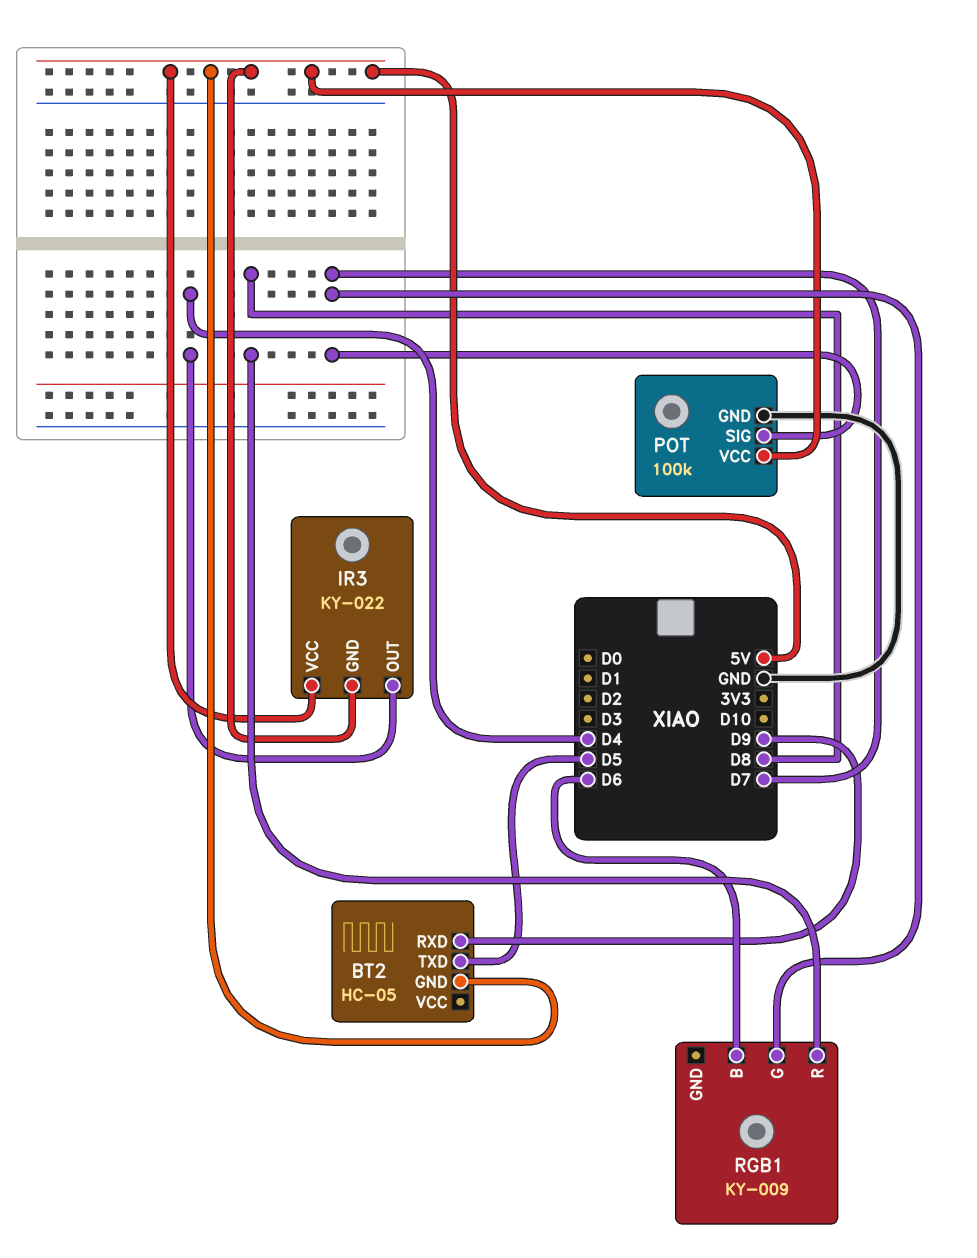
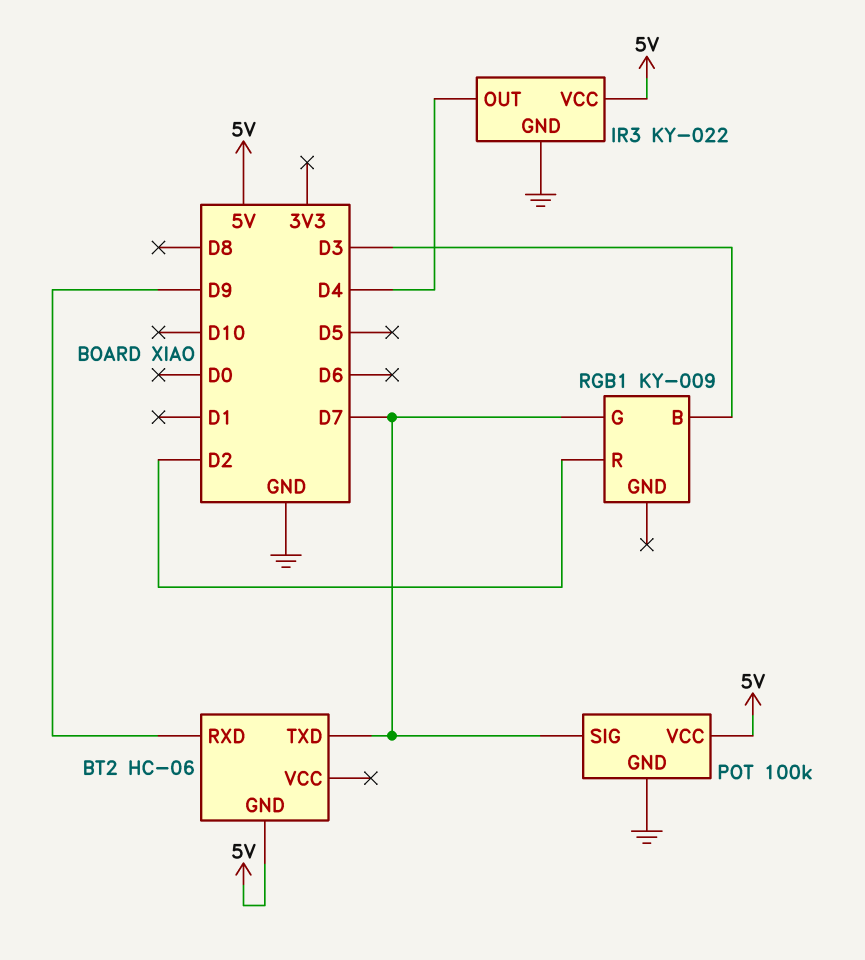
BT2: HC-05 -> HC-06
BT2 pin TXD: D5 -> D7
IR3 pin GND: 5V -> GND
RGB1 pin B: D6 -> D3
RGB1 pin R: D8 -> D2

